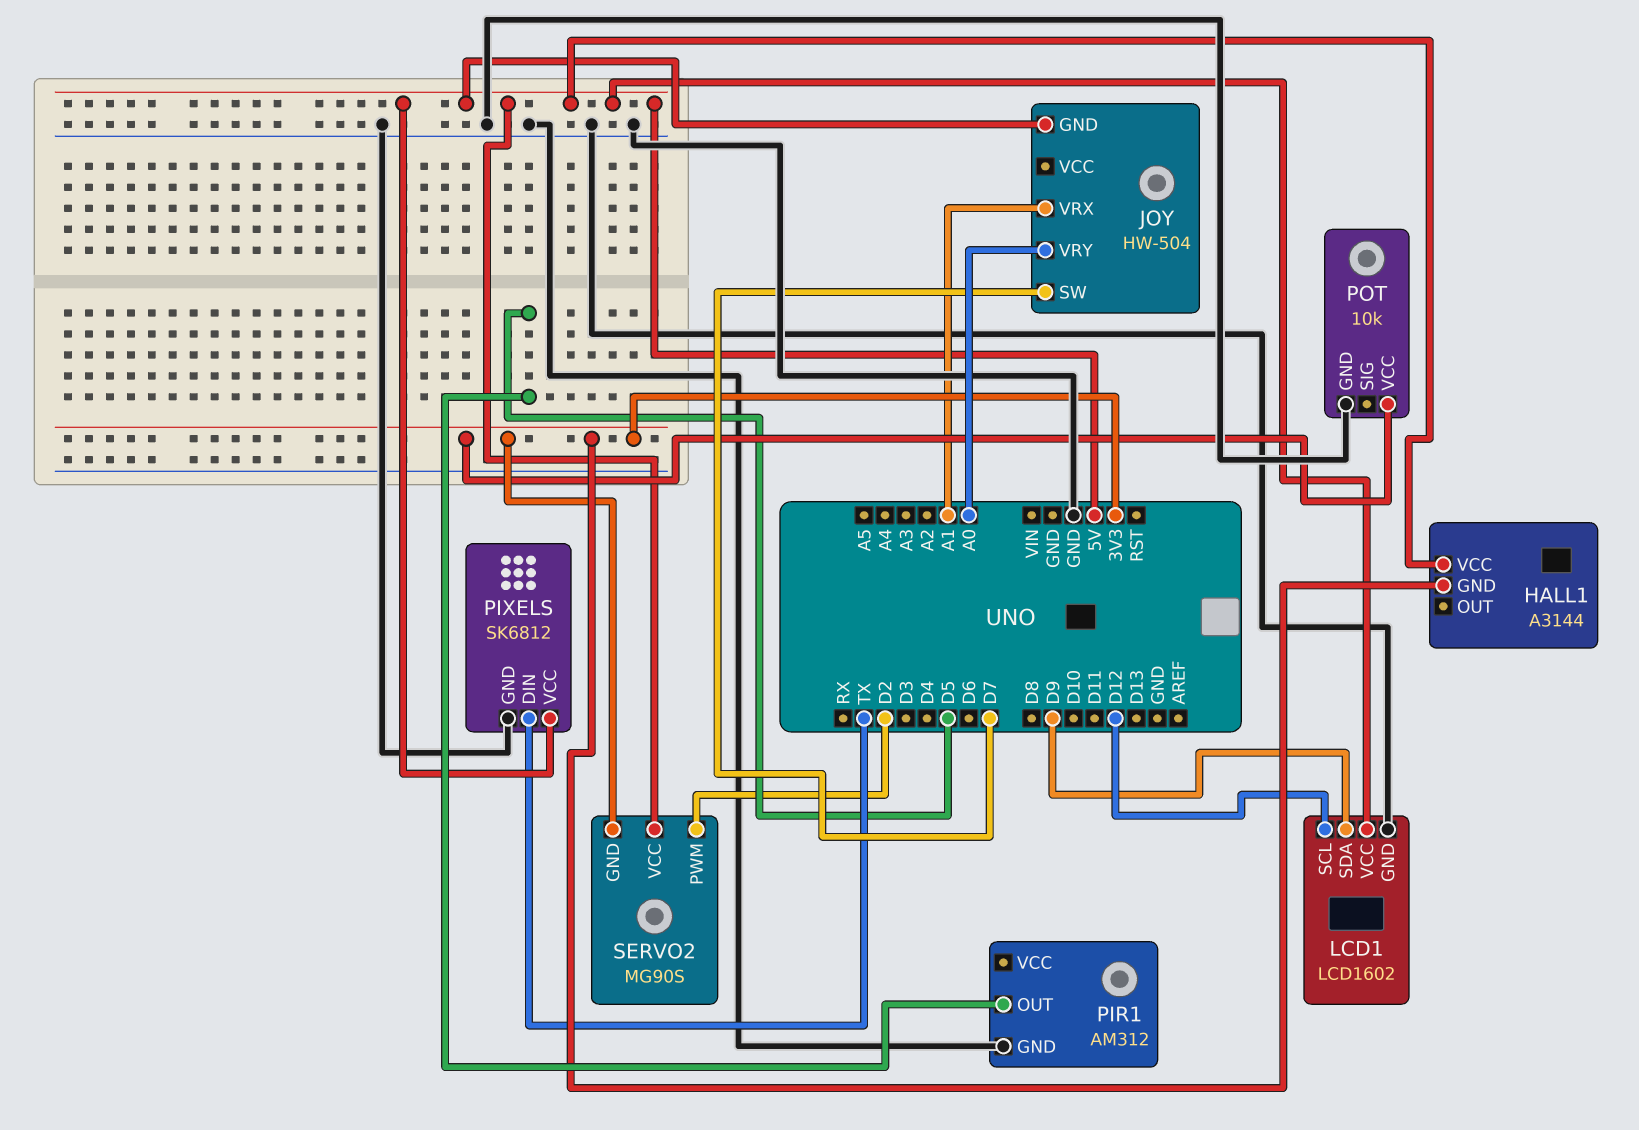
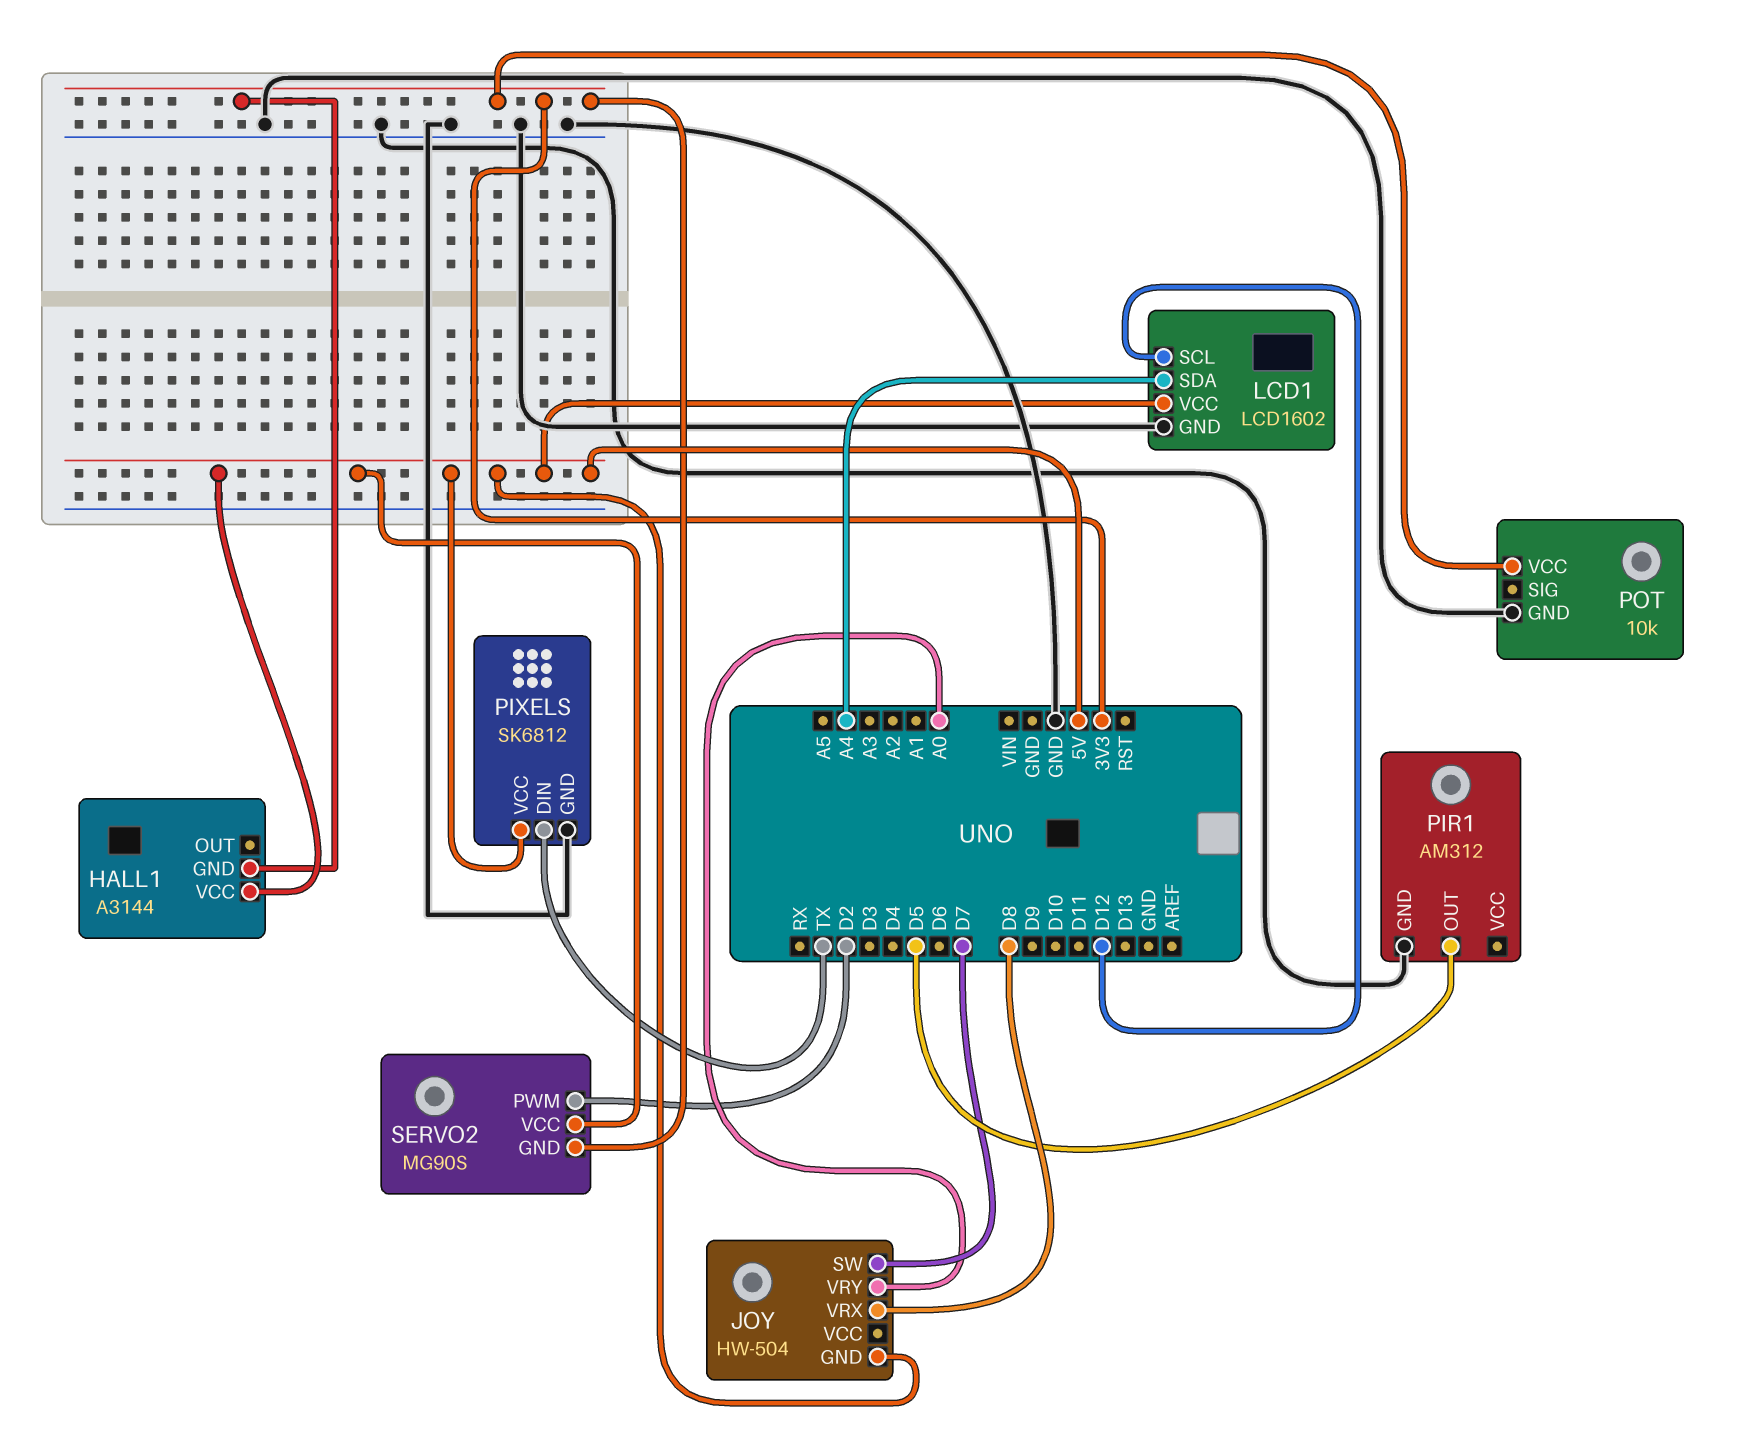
JOY pin VRX: A1 -> D8
LCD1 pin SDA: D9 -> A4

